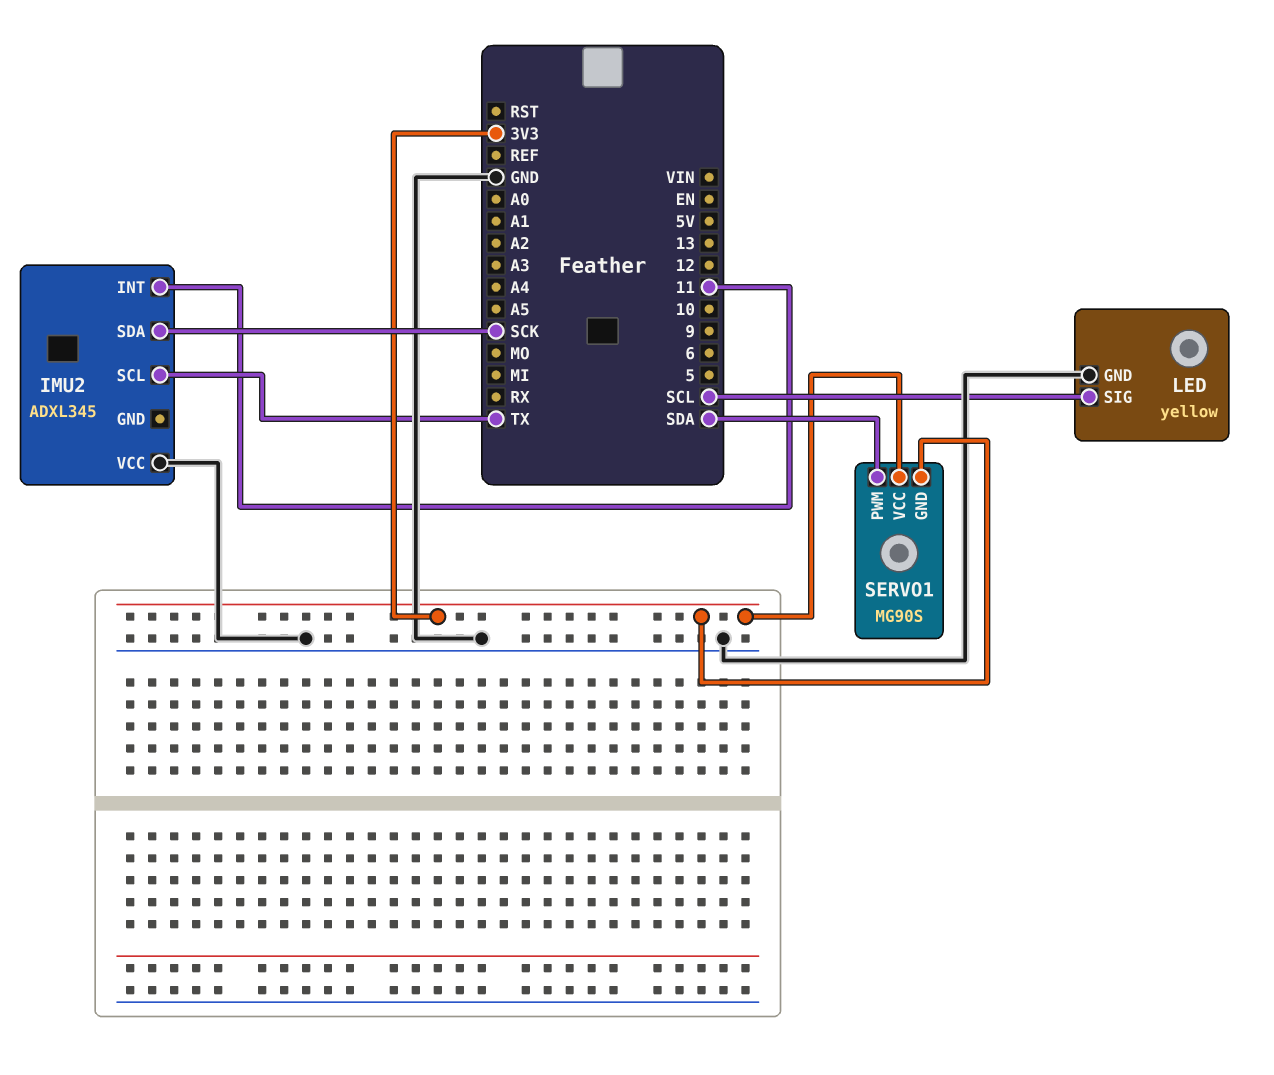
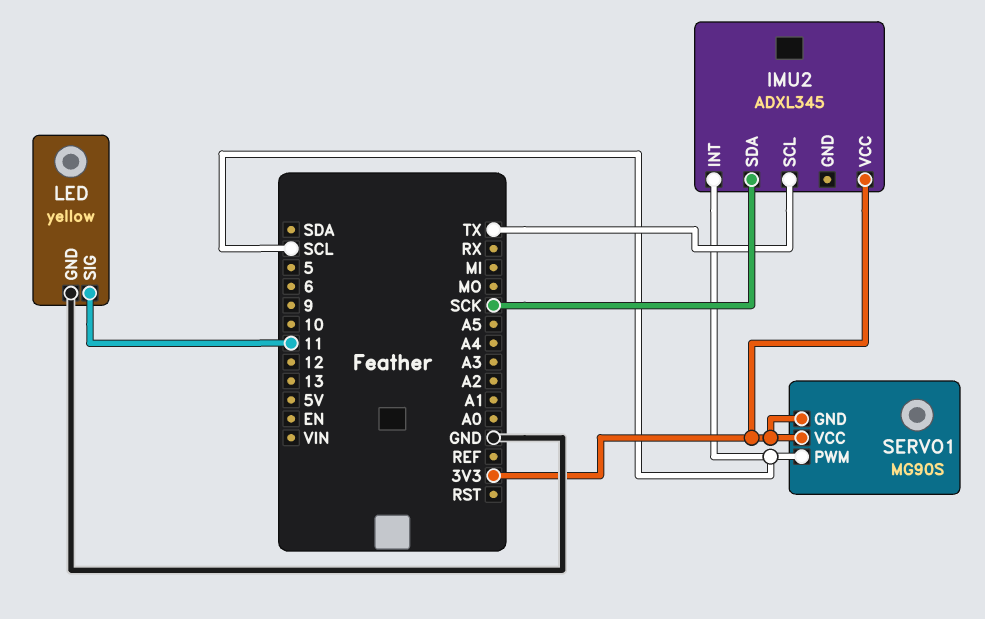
IMU2 pin INT: 11 -> SCL
IMU2 pin VCC: GND -> 3V3
LED pin SIG: SCL -> 11
SERVO1 pin PWM: SDA -> SCL

